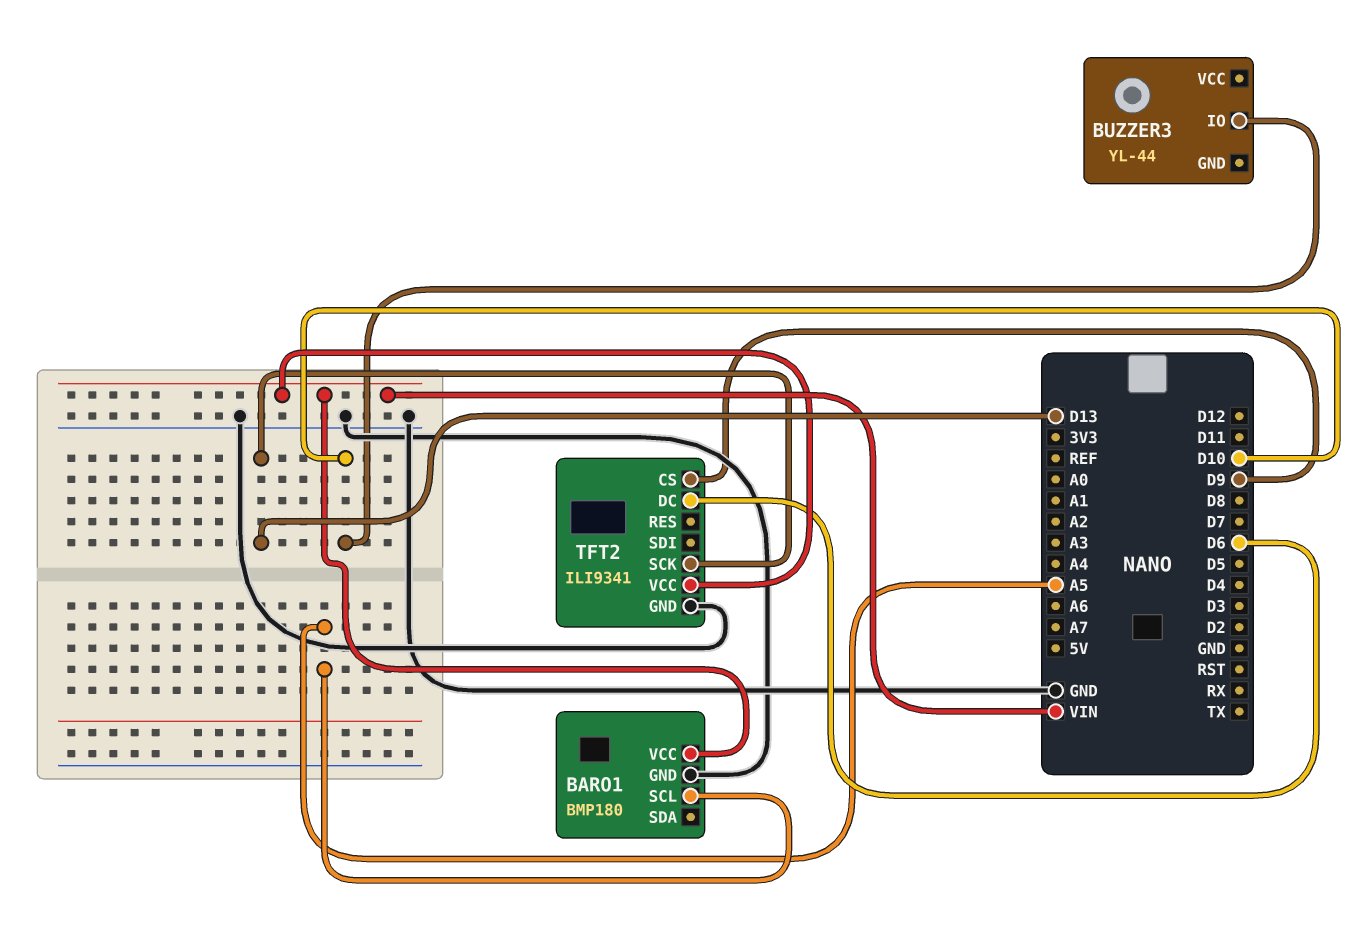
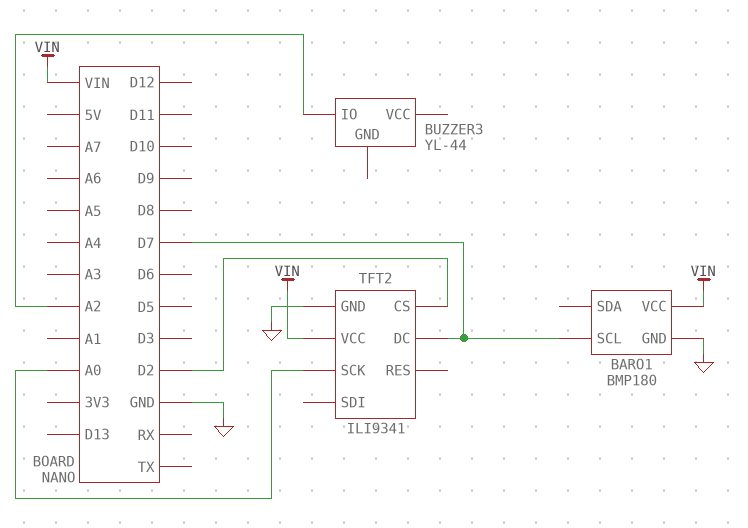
BARO1 pin SCL: A5 -> D7
BUZZER3 pin IO: D10 -> A2
TFT2 pin CS: D9 -> D2
TFT2 pin DC: D6 -> D7
TFT2 pin SCK: D13 -> A0

